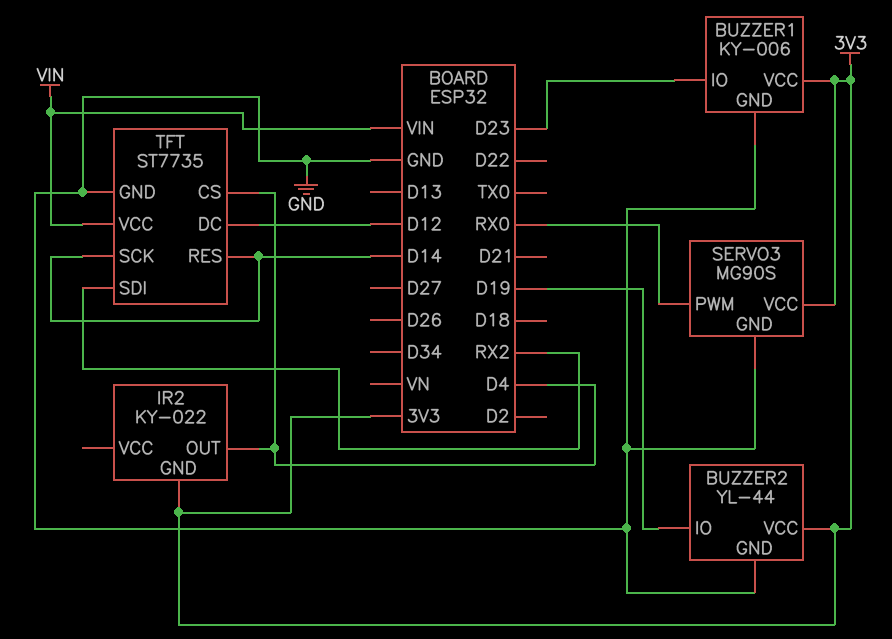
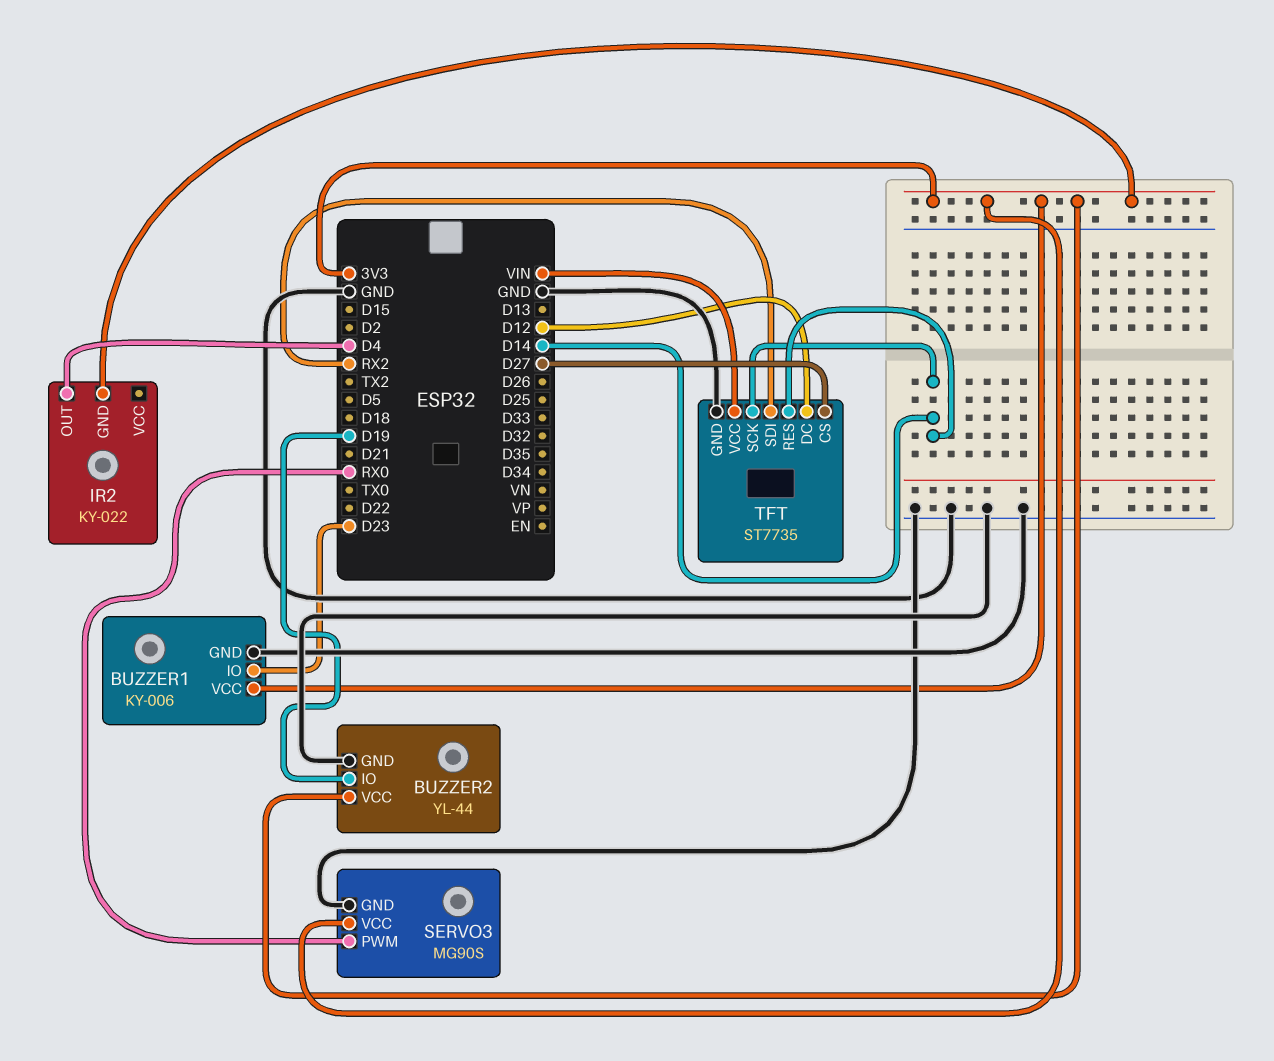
TFT pin CS: D4 -> D27

